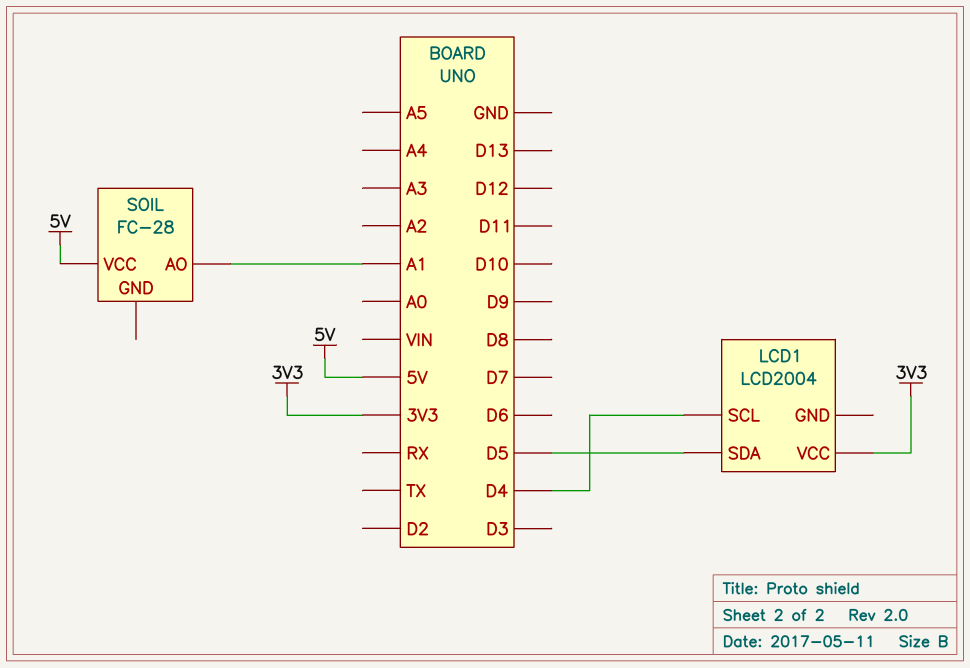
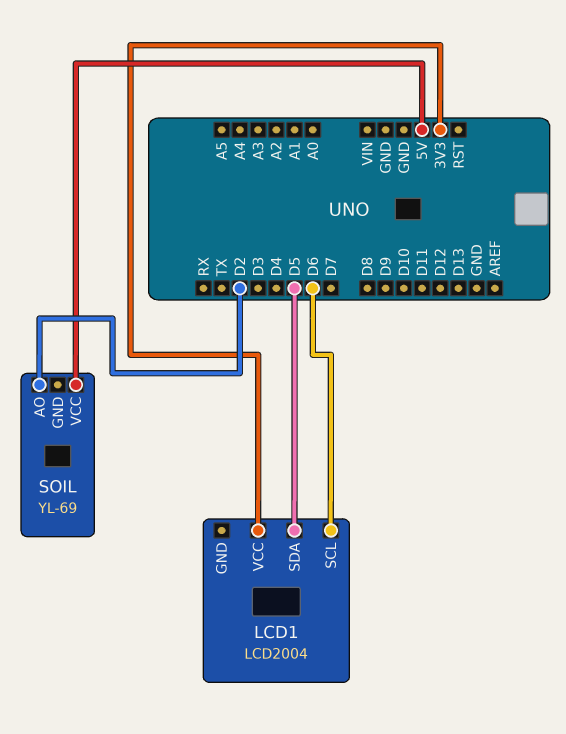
LCD1 pin SCL: D4 -> D6
SOIL: FC-28 -> YL-69
SOIL pin AO: A1 -> D2

